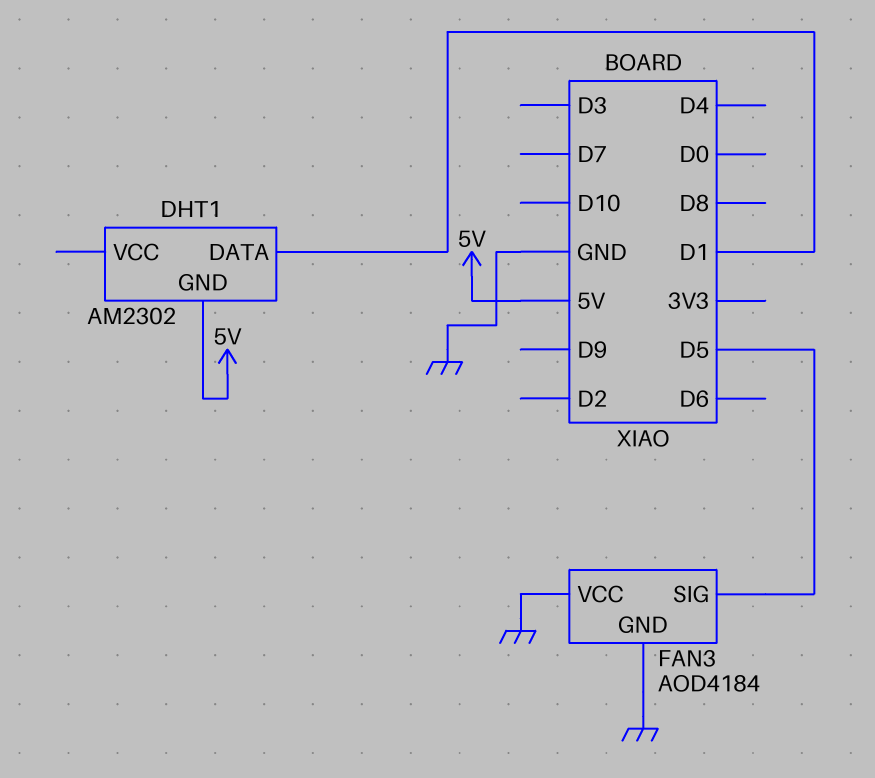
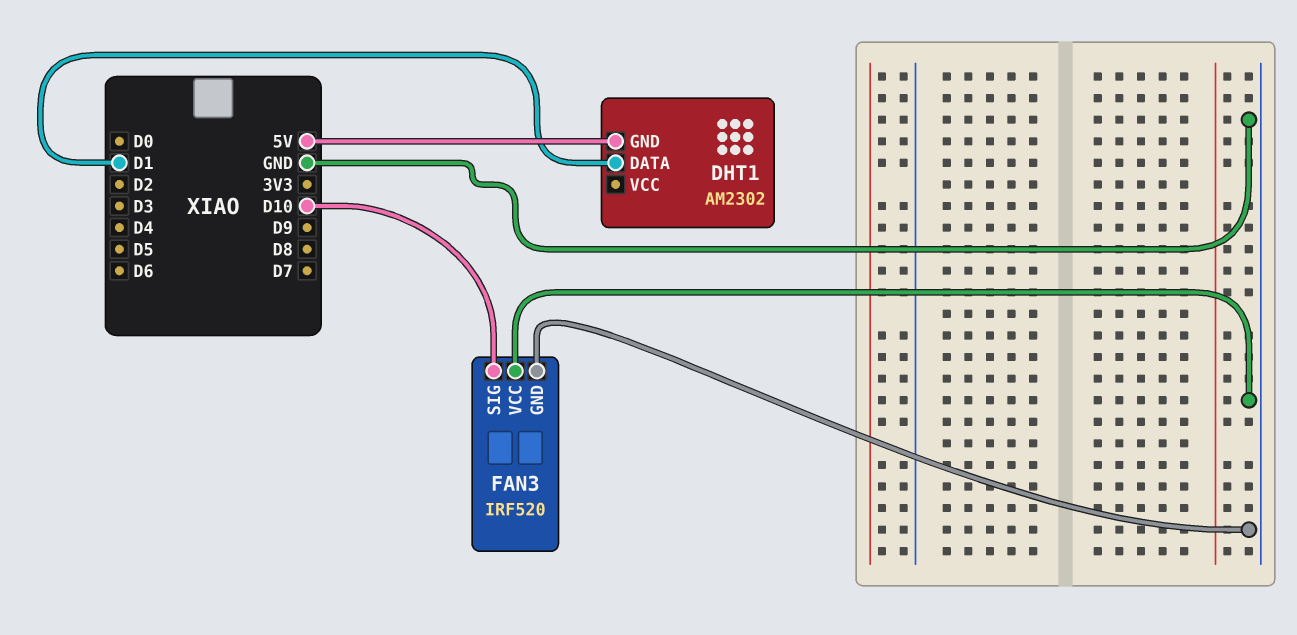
FAN3: AOD4184 -> IRF520
FAN3 pin SIG: D5 -> D10

